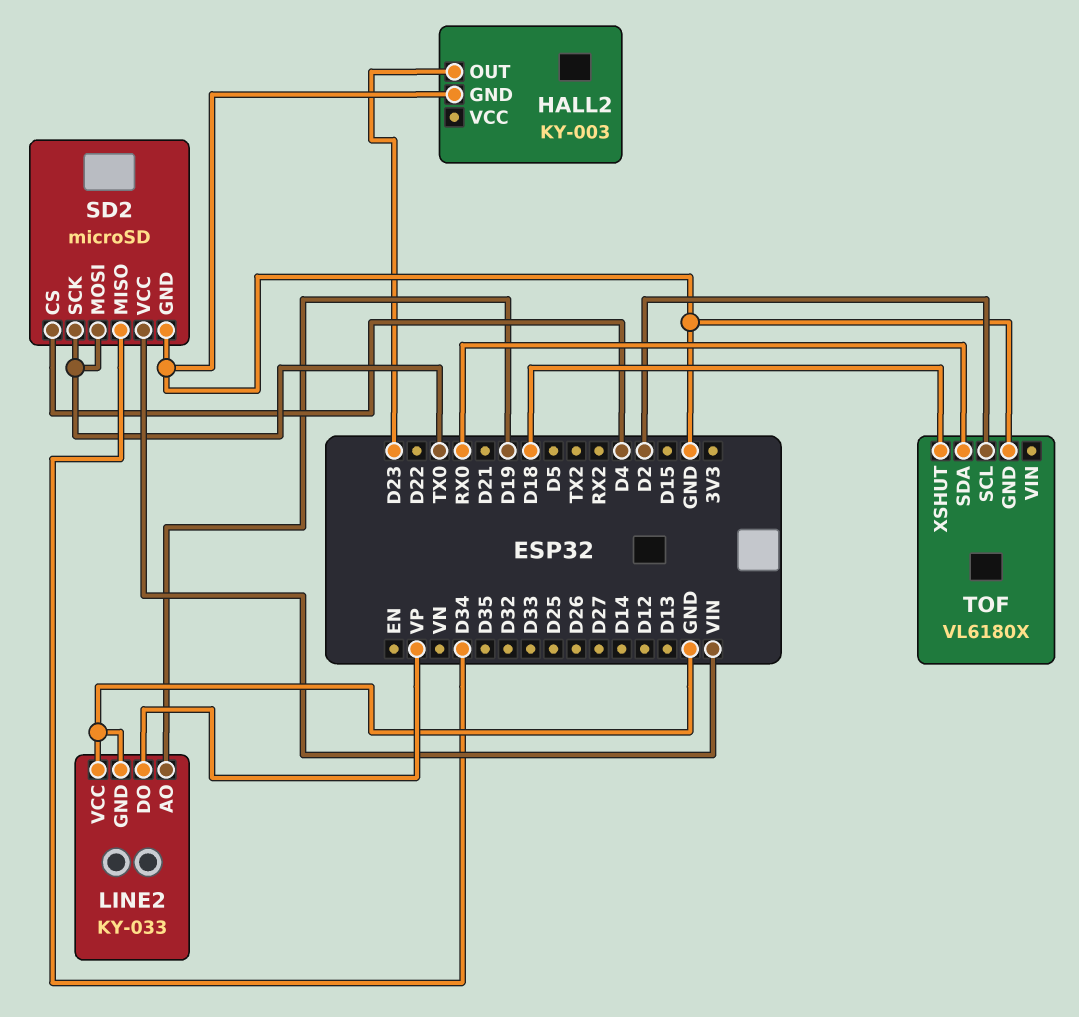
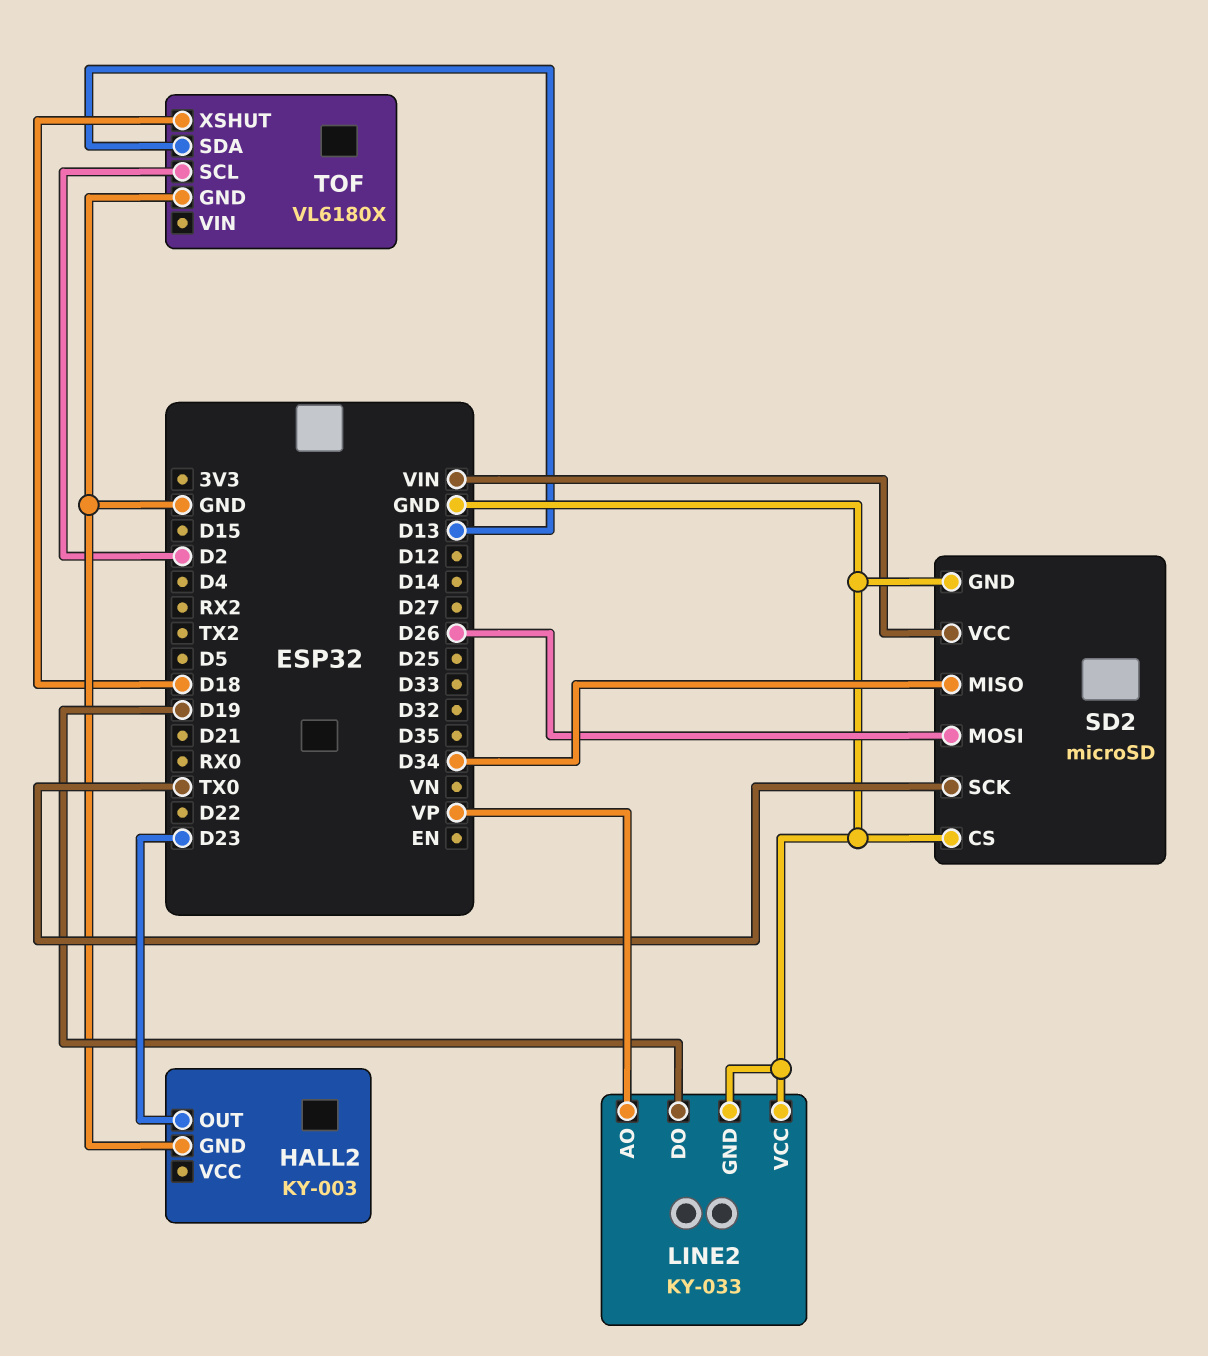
LINE2 pin AO: D19 -> VP
LINE2 pin DO: VP -> D19
SD2 pin CS: D4 -> GND
SD2 pin MOSI: TX0 -> D26
TOF pin SDA: RX0 -> D13

